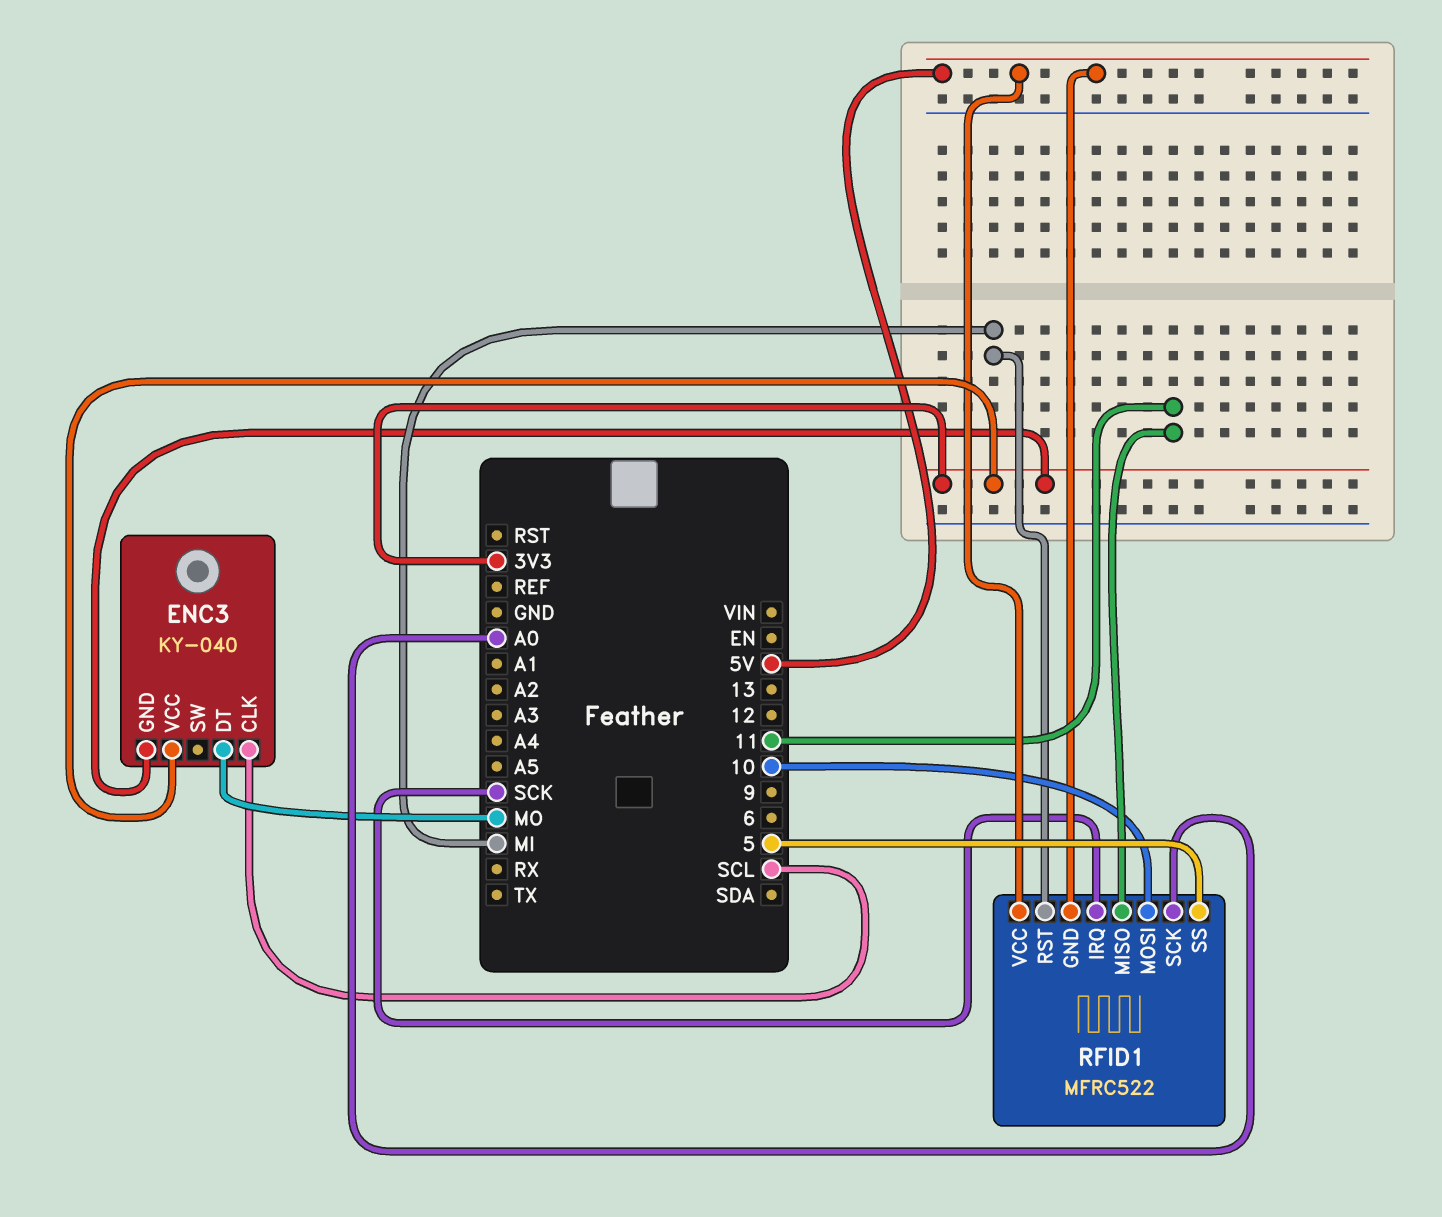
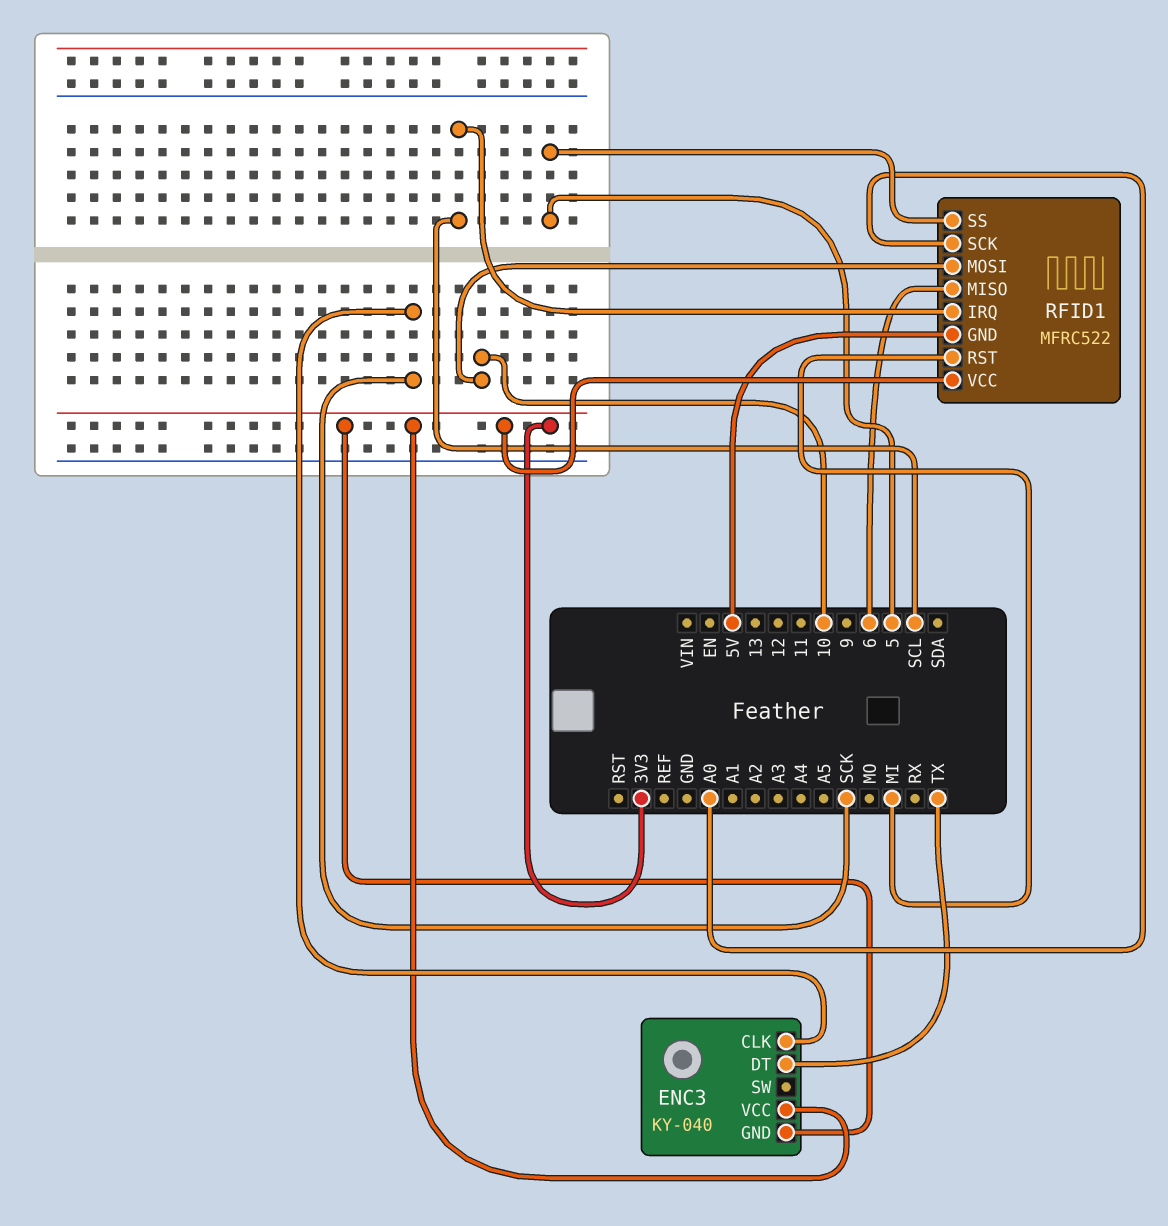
ENC3 pin CLK: SCL -> SCK
ENC3 pin DT: MO -> TX
RFID1 pin IRQ: SCK -> SCL
RFID1 pin MISO: 11 -> 6
RFID1 pin VCC: 5V -> 3V3

